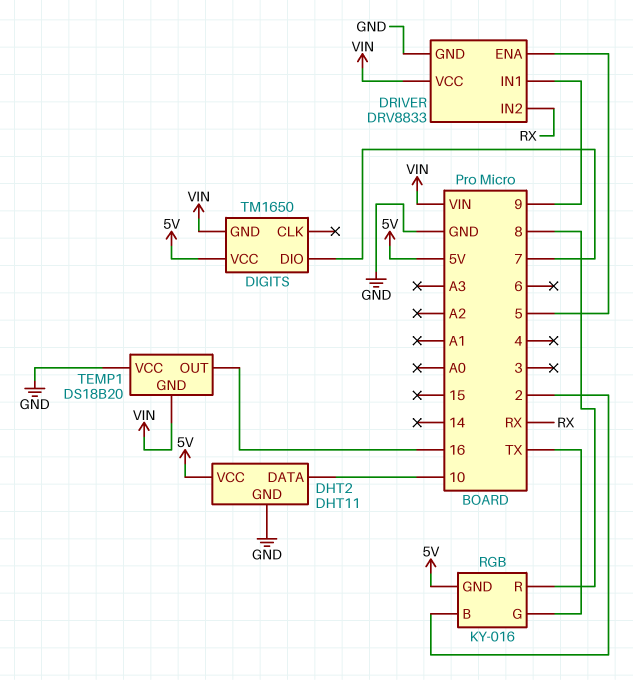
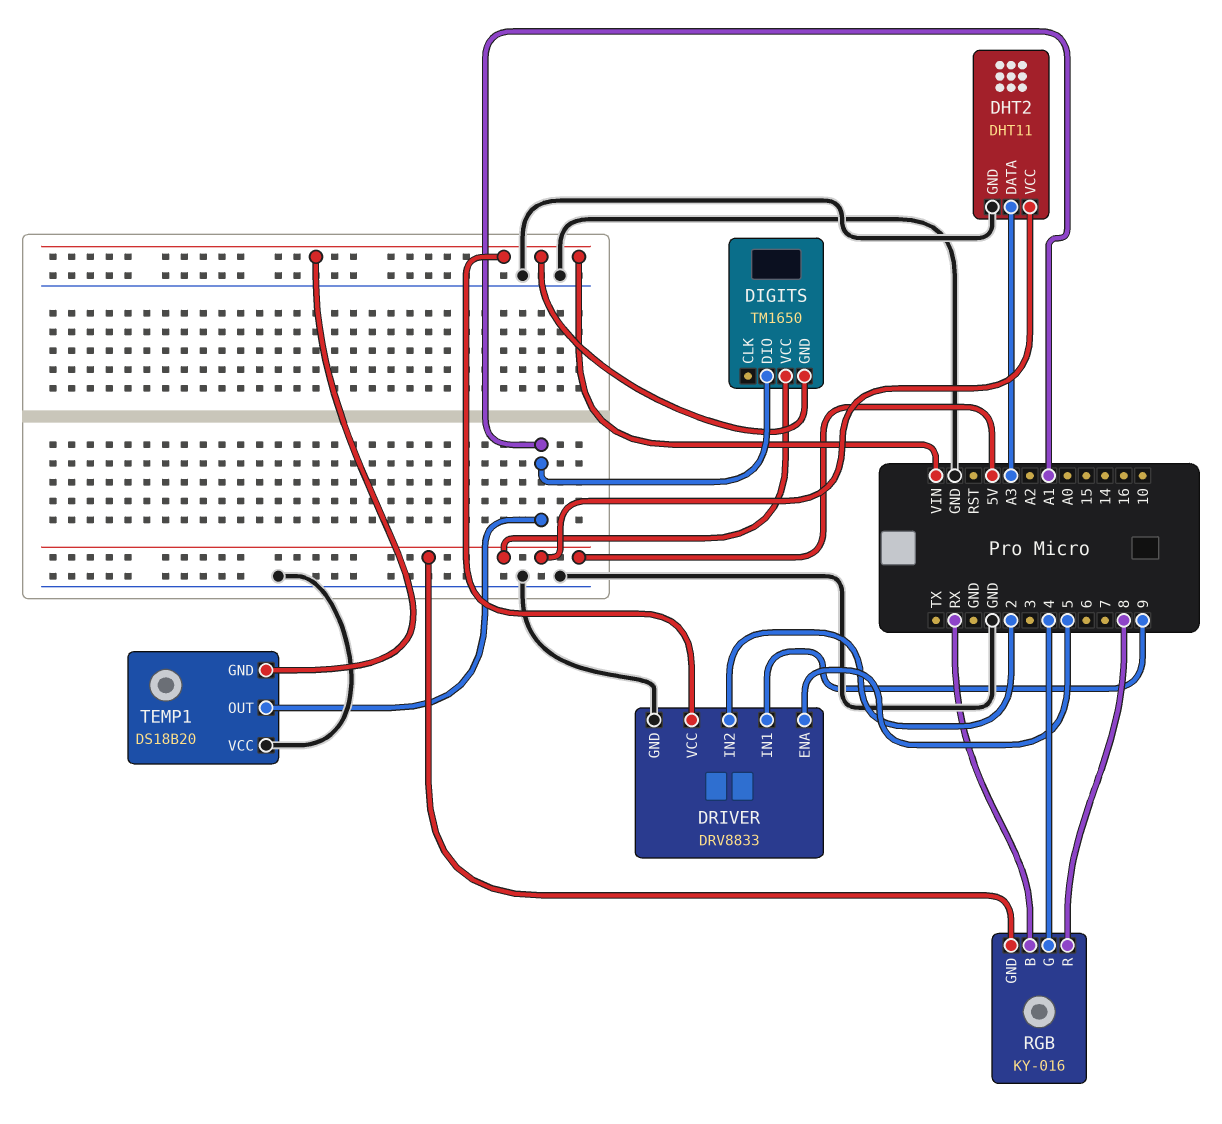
DHT2 pin DATA: 10 -> A3
DIGITS pin DIO: 7 -> A1
DRIVER pin IN2: RX -> 2
RGB pin B: 2 -> RX
RGB pin G: TX -> 4
TEMP1 pin OUT: 16 -> A1

